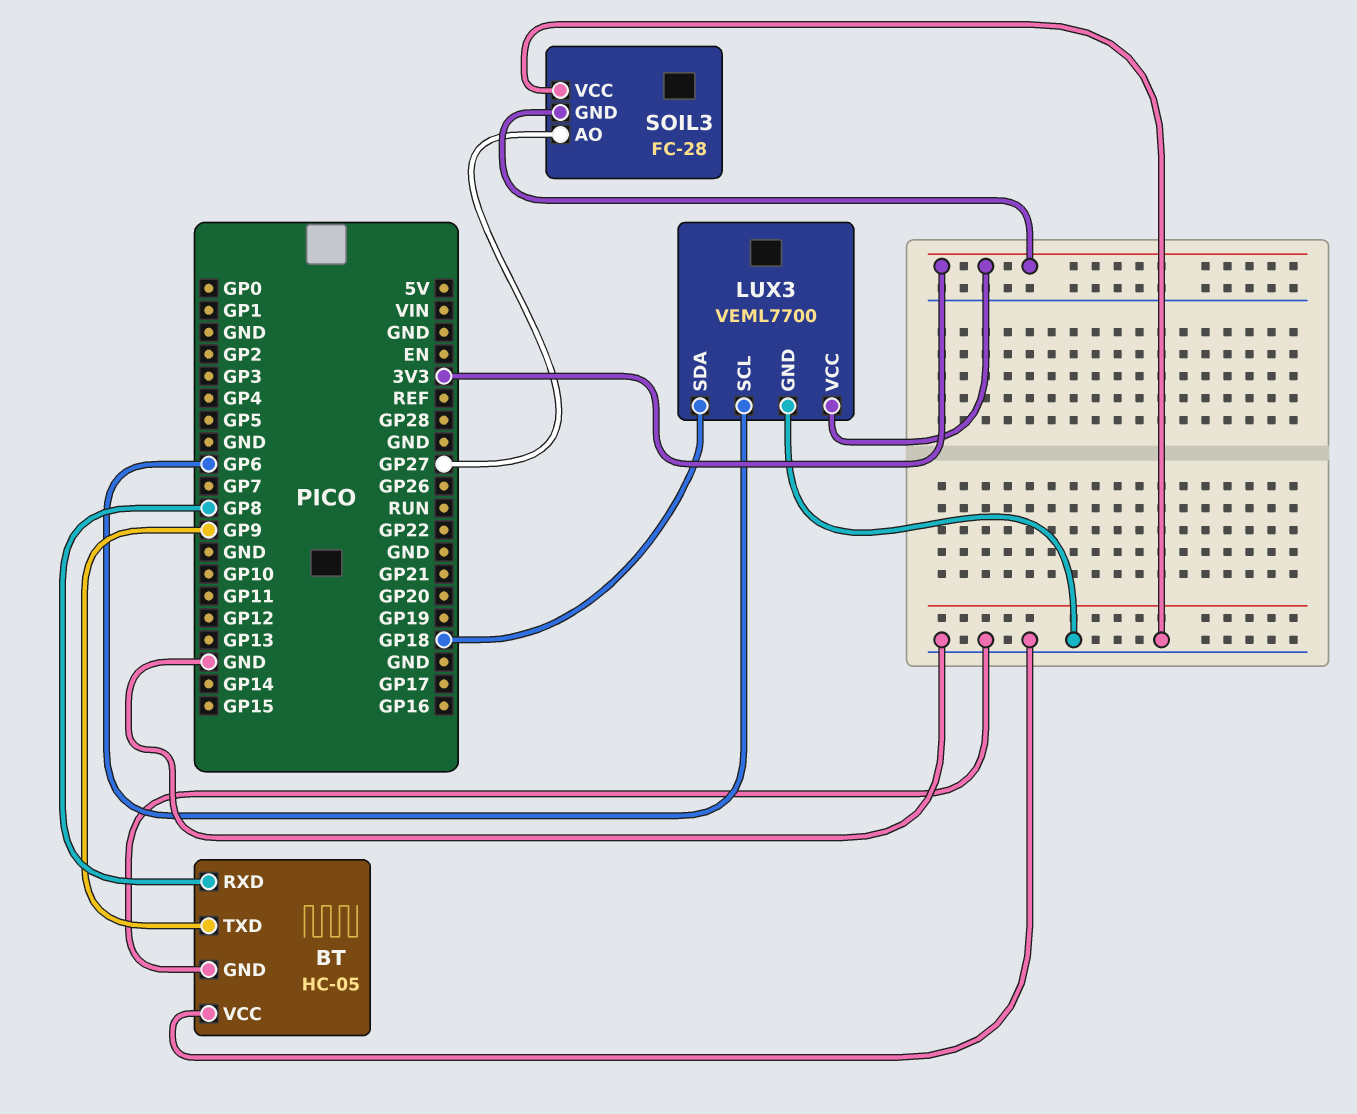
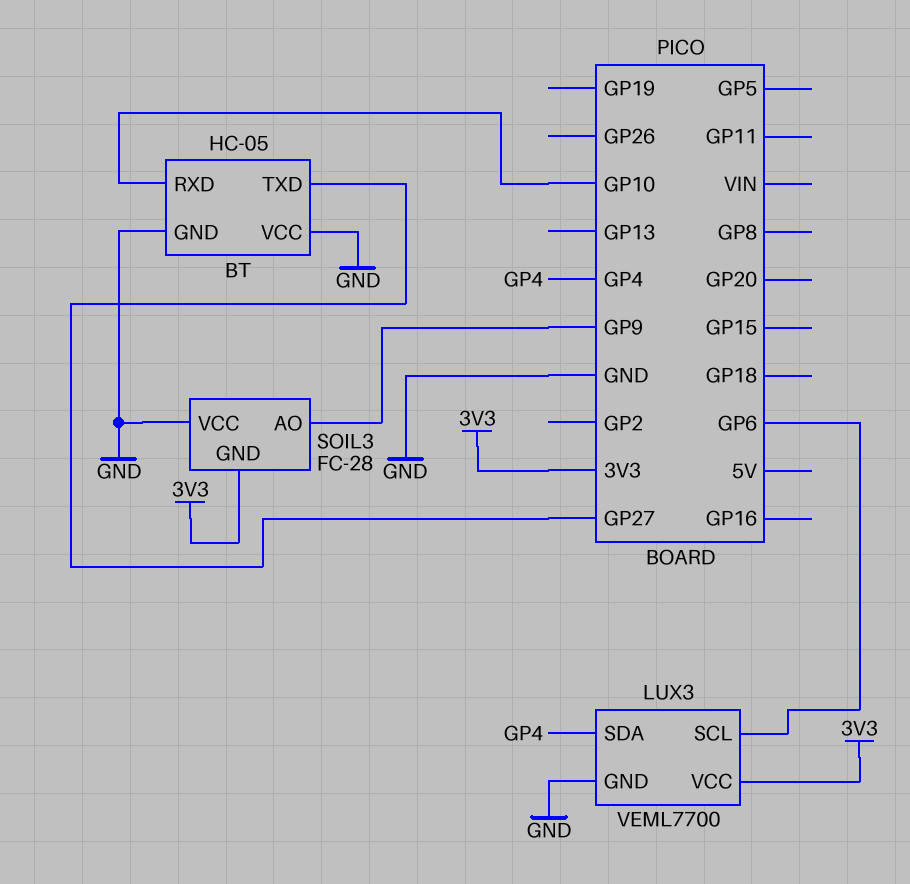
BT pin RXD: GP8 -> GP10
BT pin TXD: GP9 -> GP27
LUX3 pin SDA: GP18 -> GP4
SOIL3 pin AO: GP27 -> GP9

